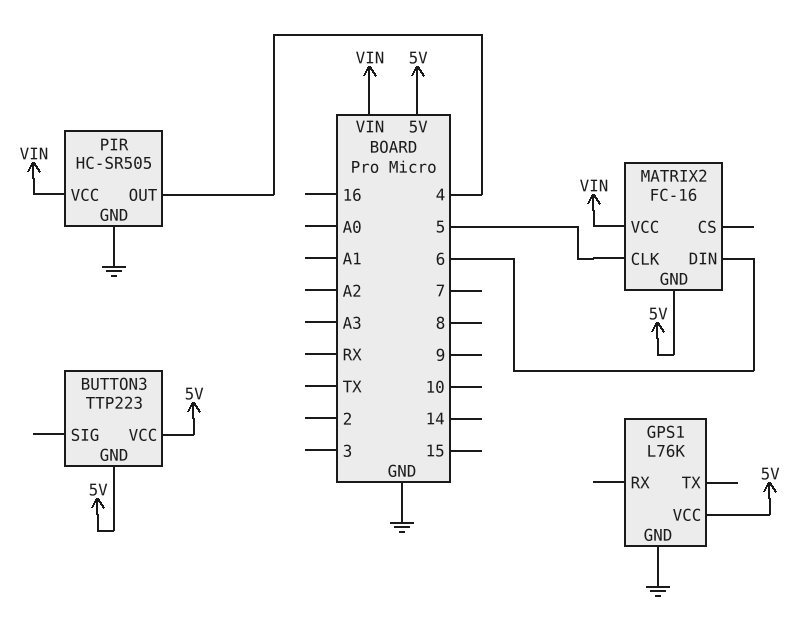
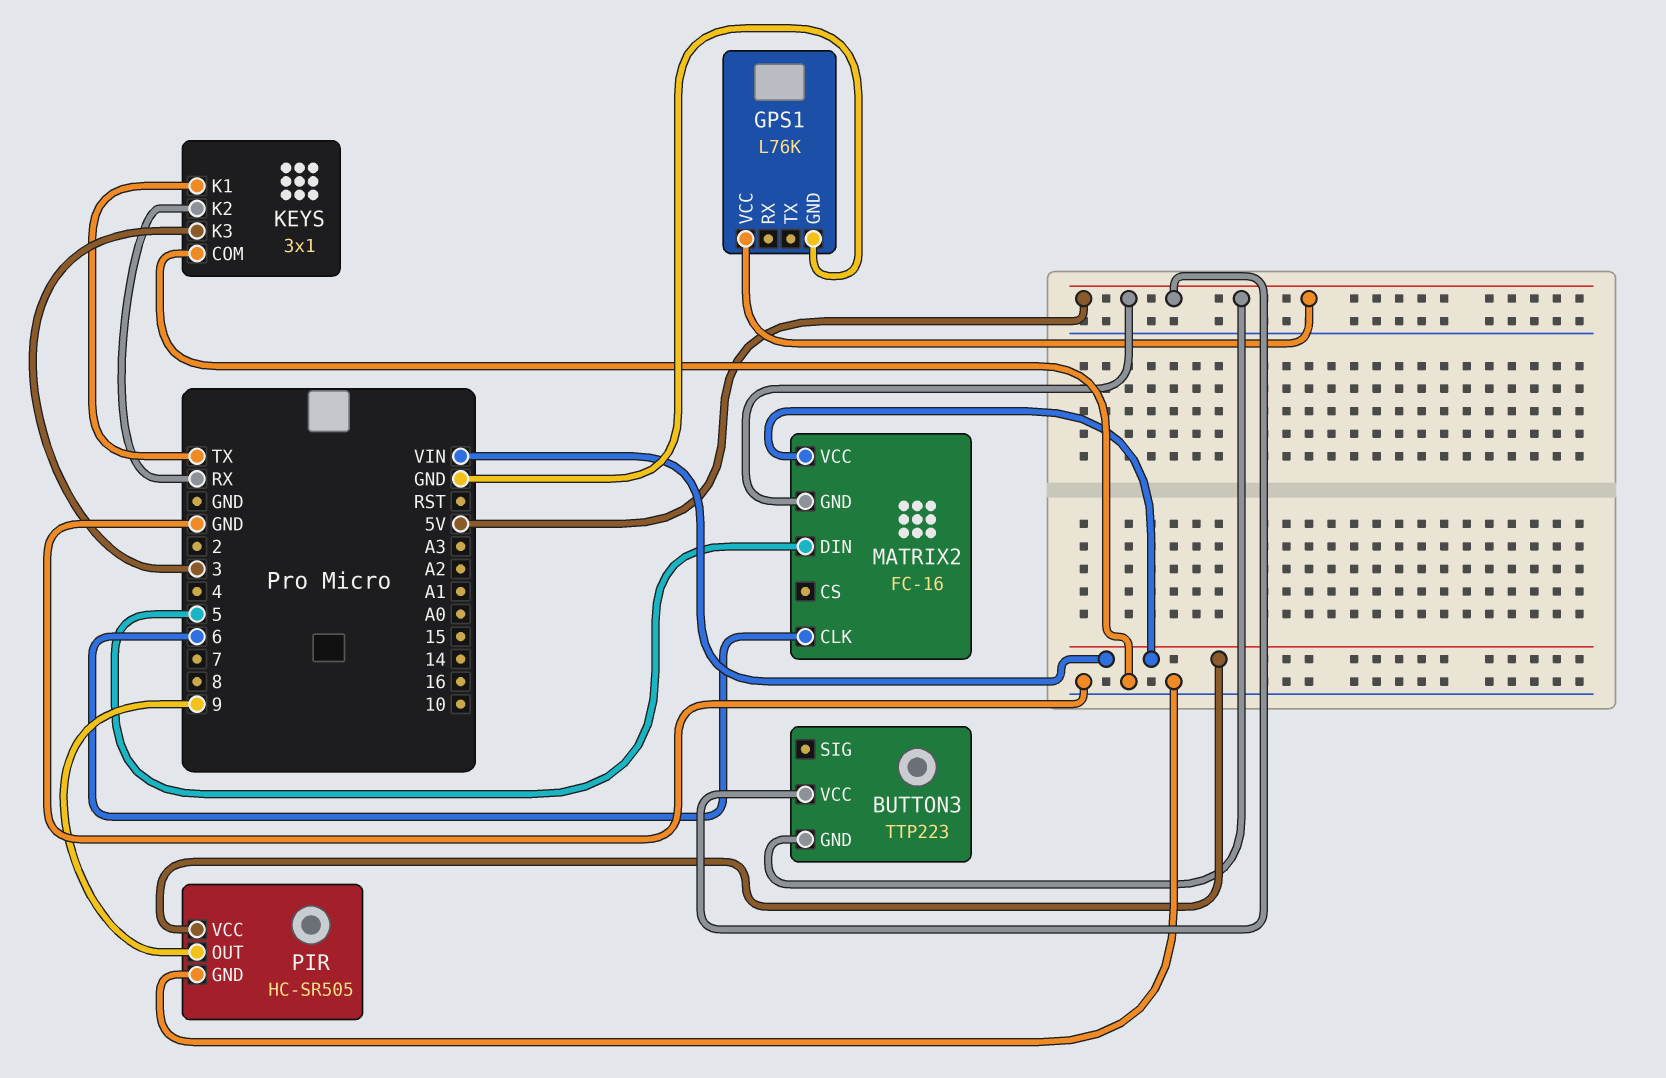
KEYS: none -> 3x1
KEYS pin COM: none -> GND
KEYS pin K1: none -> TX
KEYS pin K2: none -> RX
KEYS pin K3: none -> 3
MATRIX2 pin CLK: 5 -> 6
MATRIX2 pin DIN: 6 -> 5
PIR pin OUT: 4 -> 9

